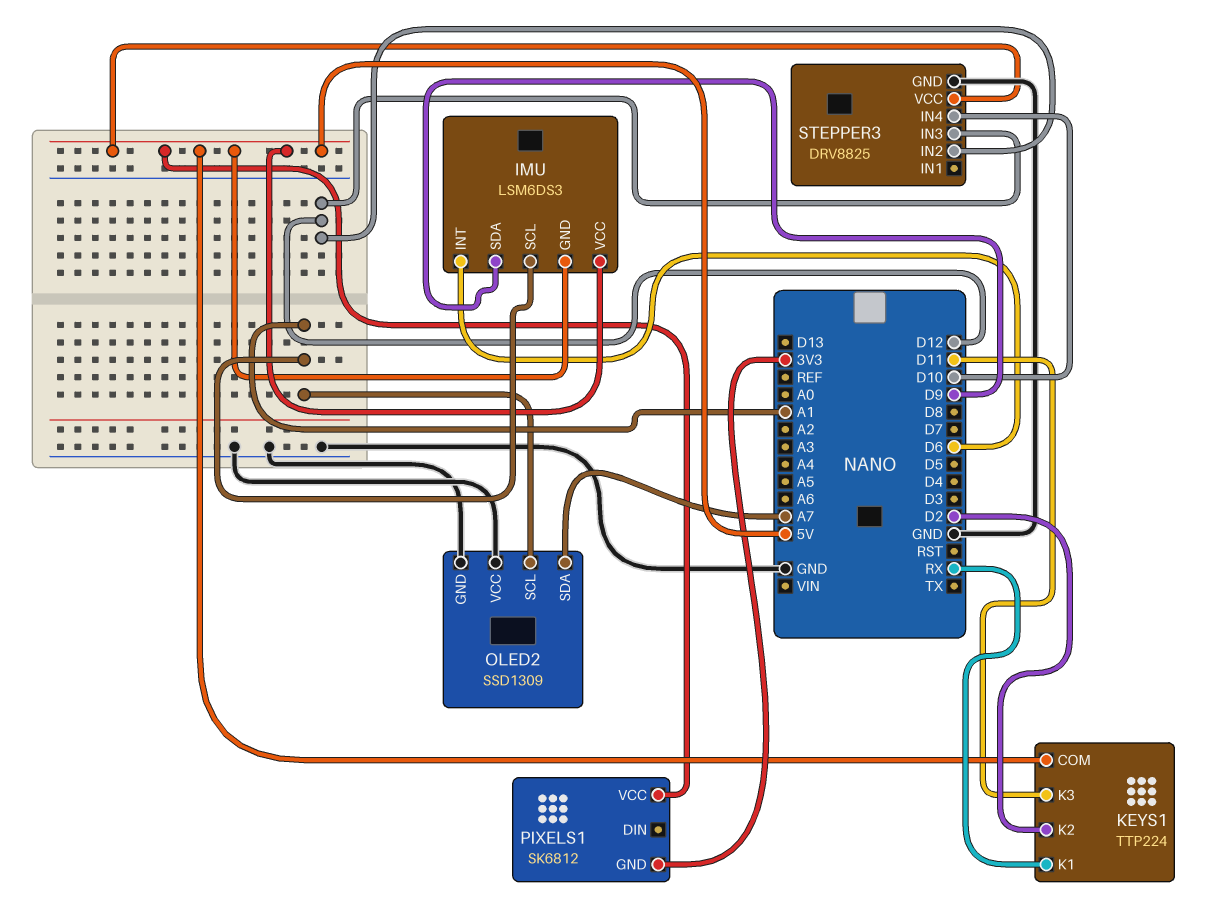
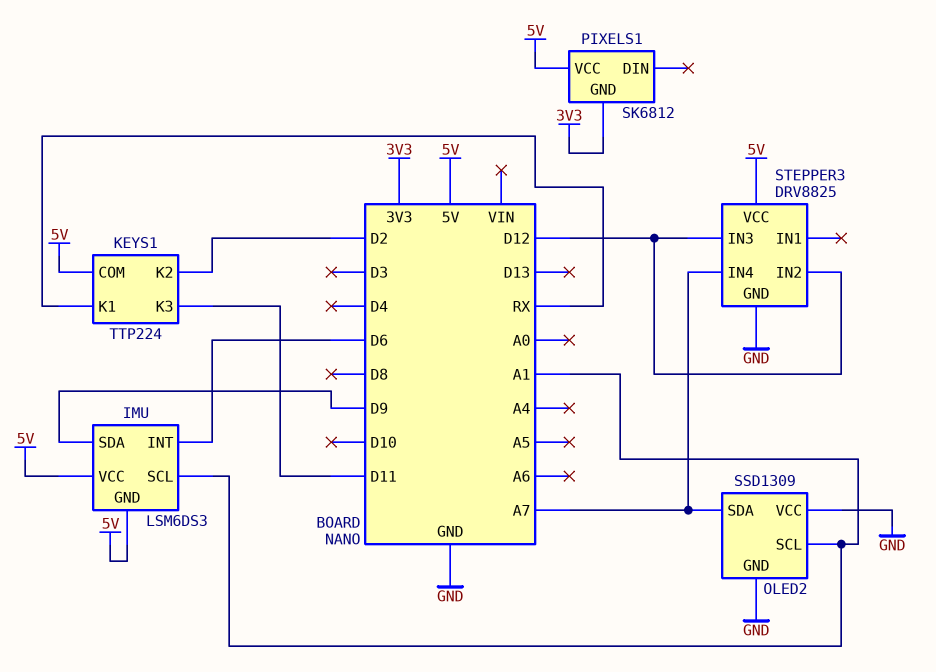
STEPPER3 pin IN4: D10 -> A7

